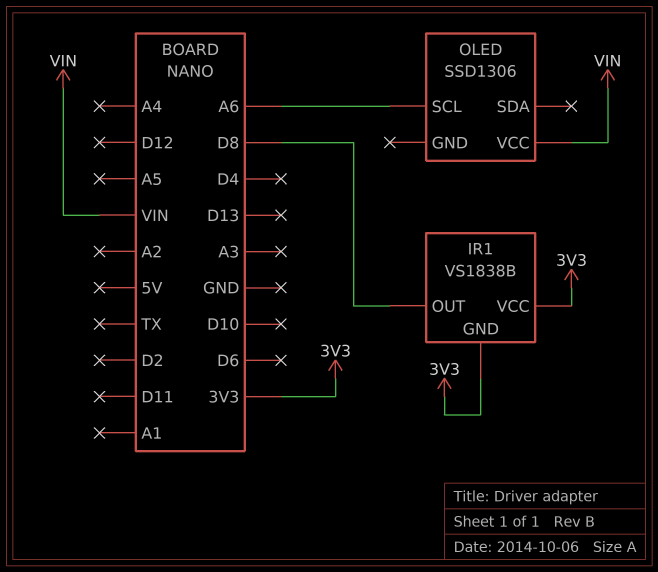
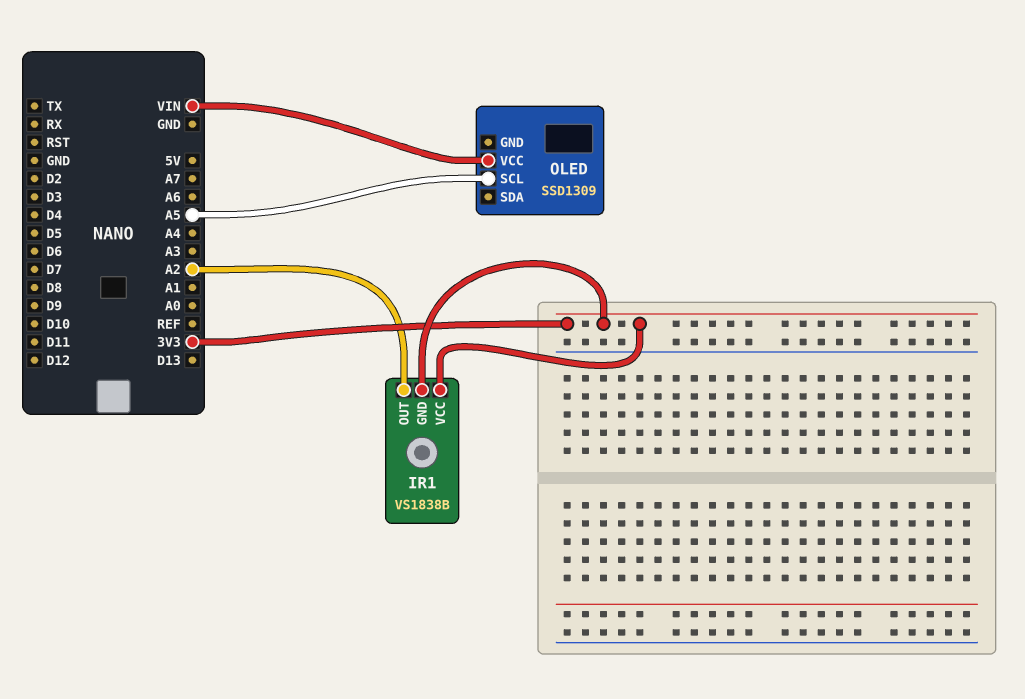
IR1 pin OUT: D8 -> A2
OLED: SSD1306 -> SSD1309
OLED pin SCL: A6 -> A5

